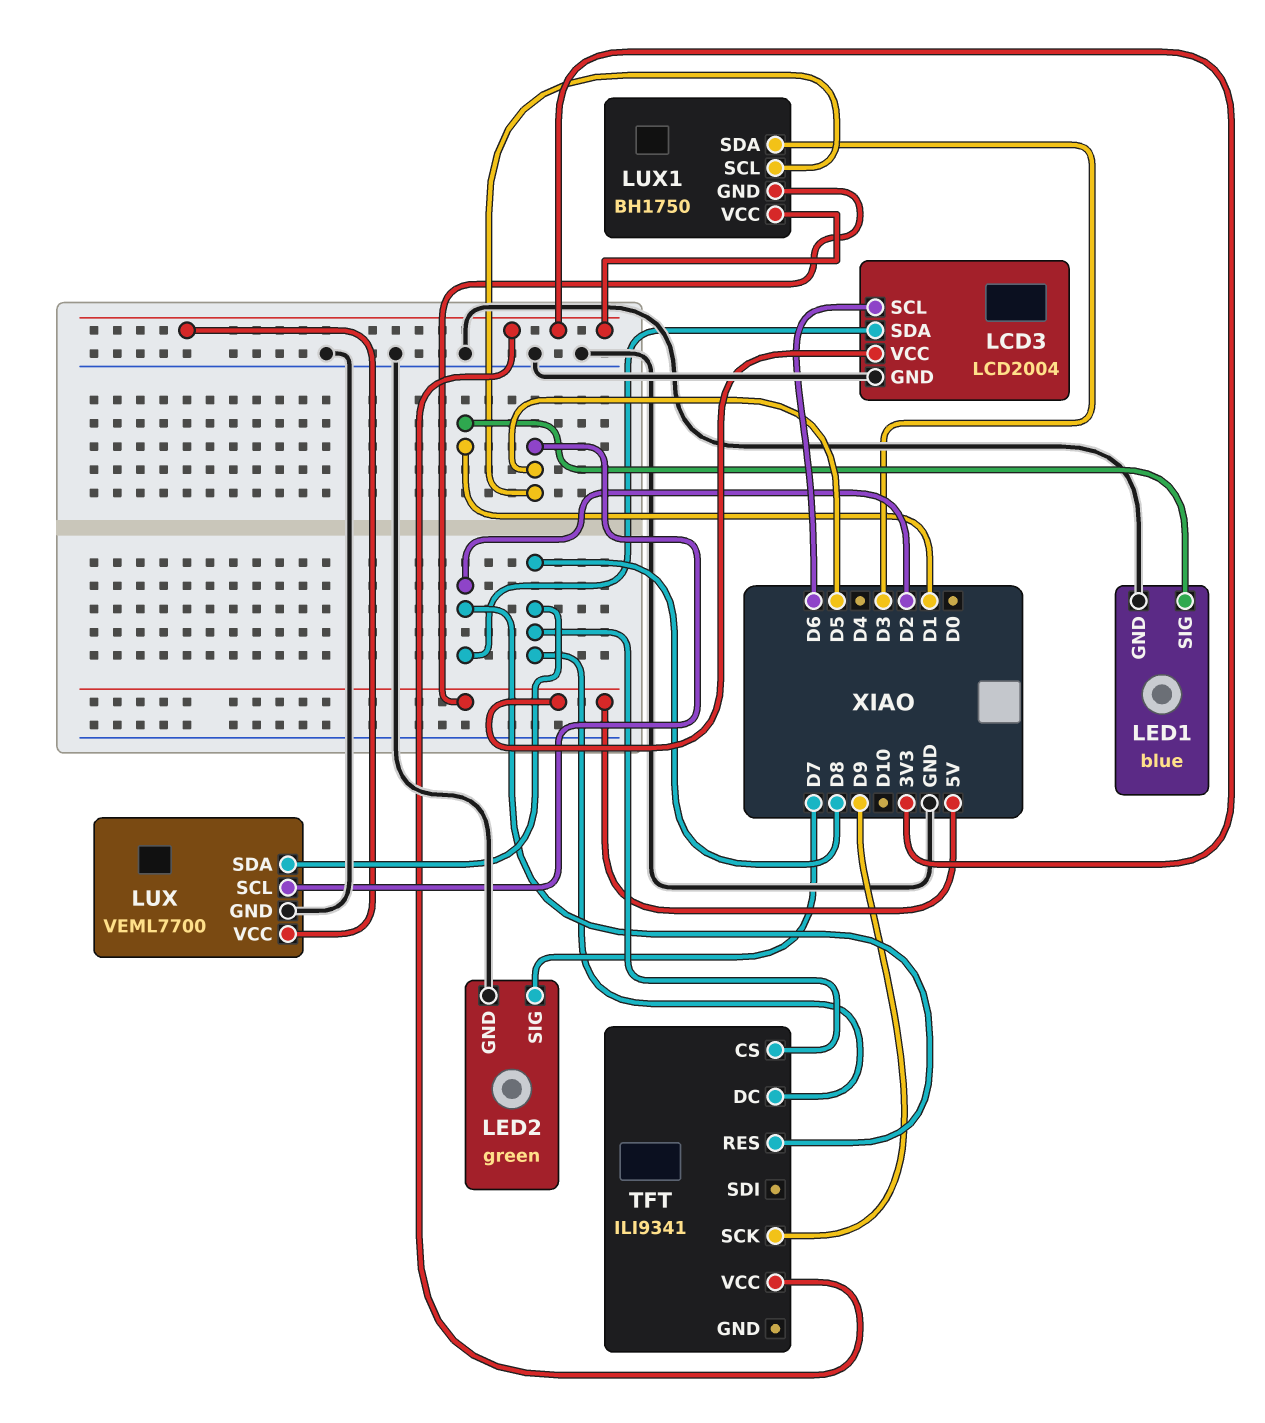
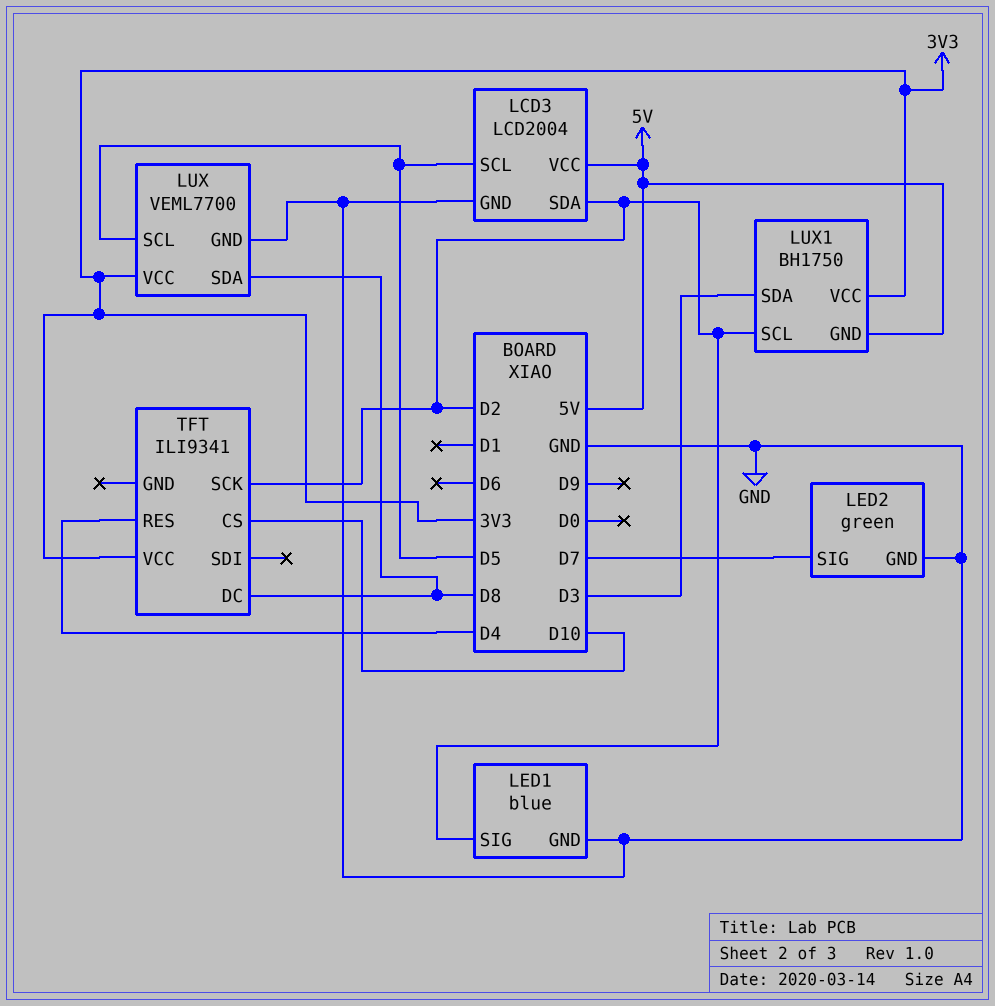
LCD3 pin SCL: D6 -> D5
LED1 pin SIG: D1 -> D2
LUX1 pin SCL: D5 -> D2
TFT pin CS: D8 -> D10
TFT pin RES: D2 -> D4
TFT pin SCK: D9 -> D2

